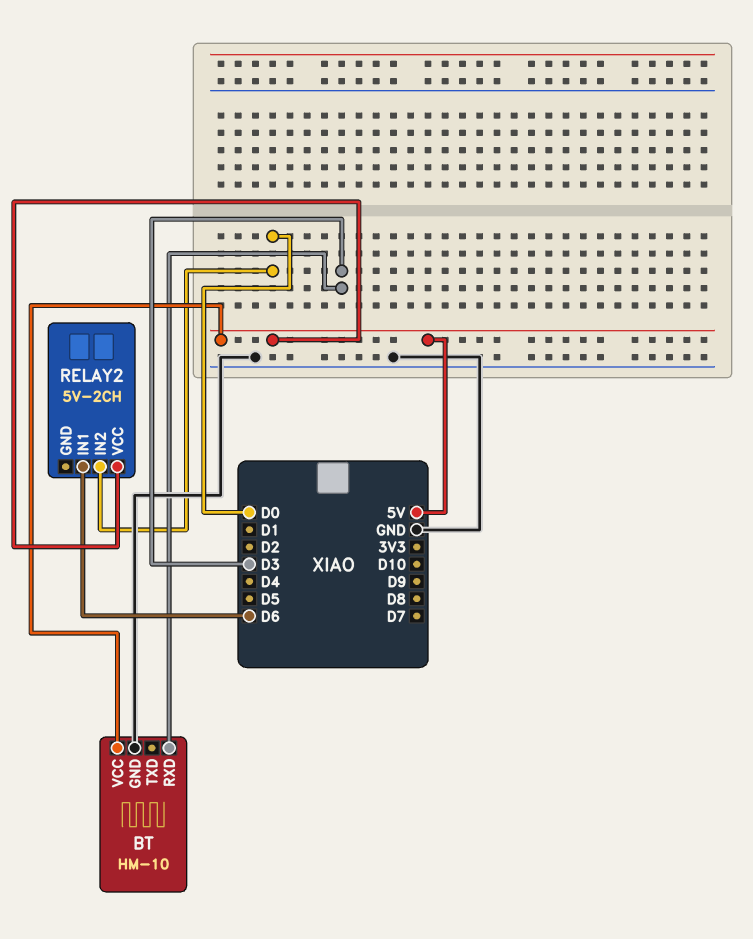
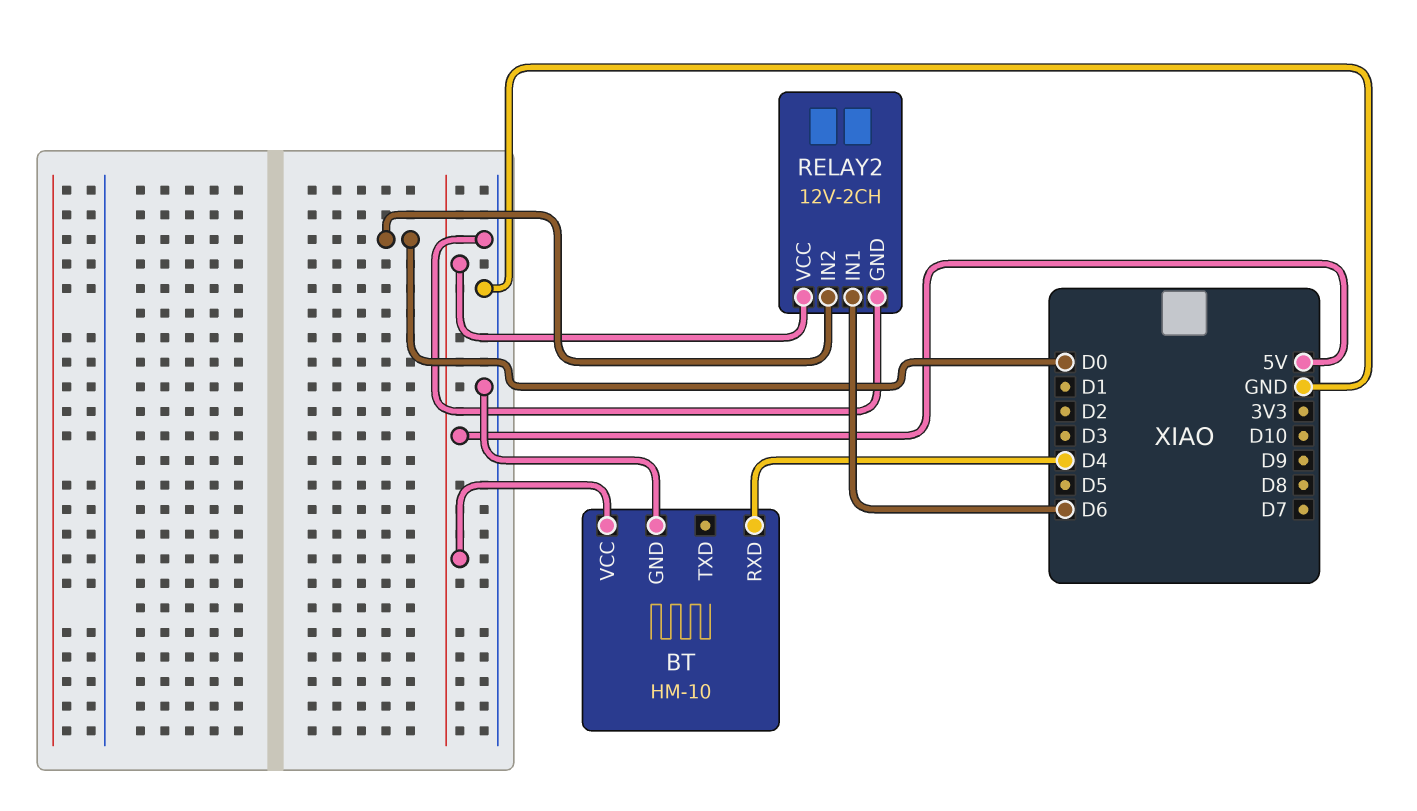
BT pin RXD: D3 -> D4
RELAY2: 5V-2CH -> 12V-2CH
RELAY2 pin GND: none -> GND

